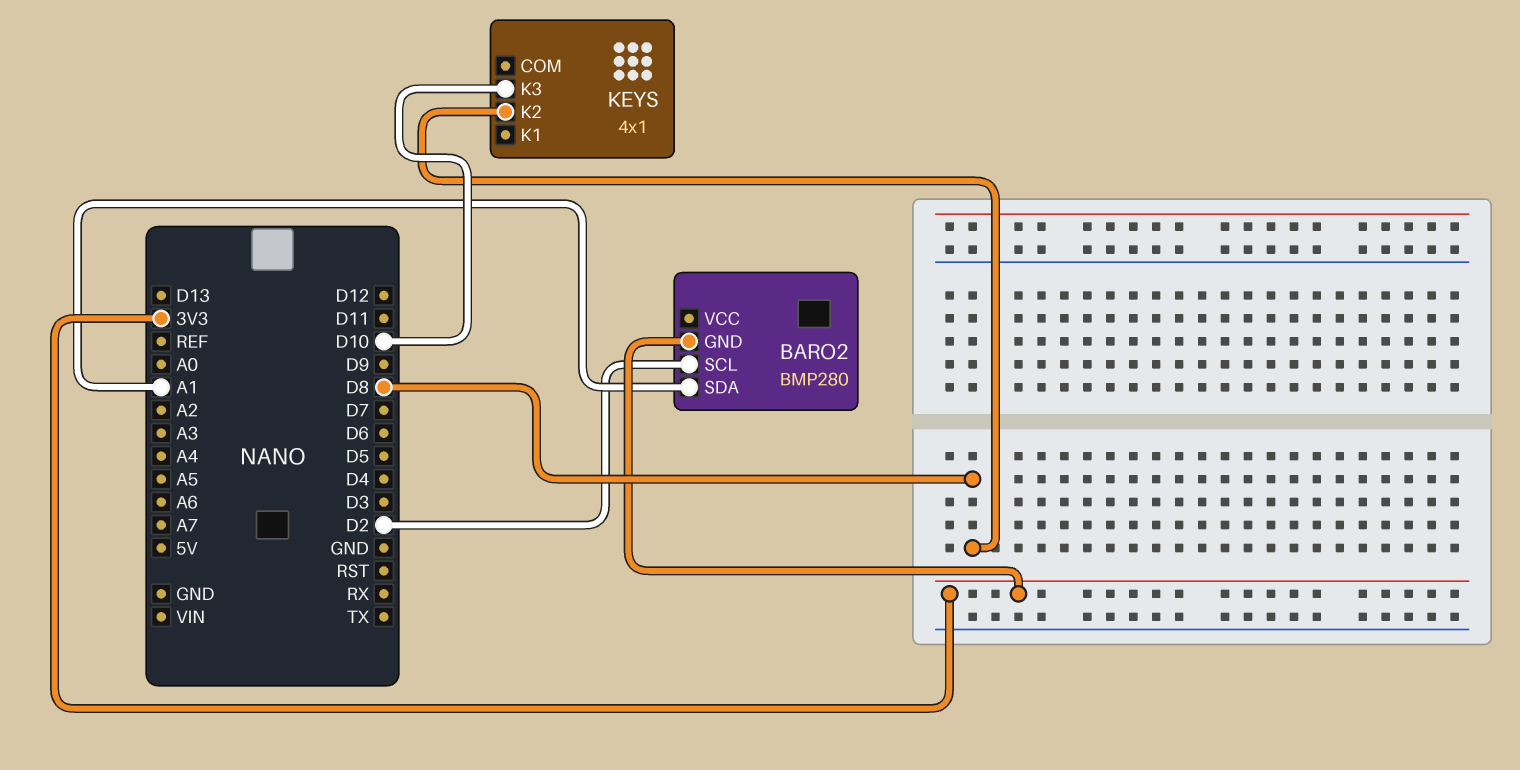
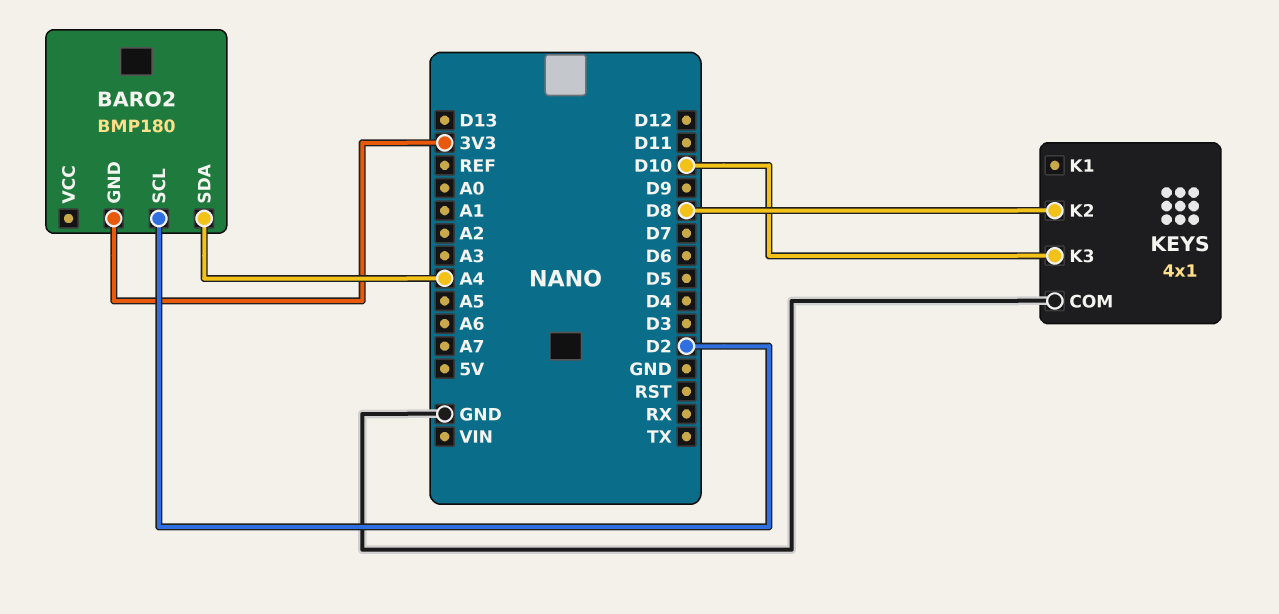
BARO2: BMP280 -> BMP180
BARO2 pin SDA: A1 -> A4
KEYS pin COM: none -> GND

